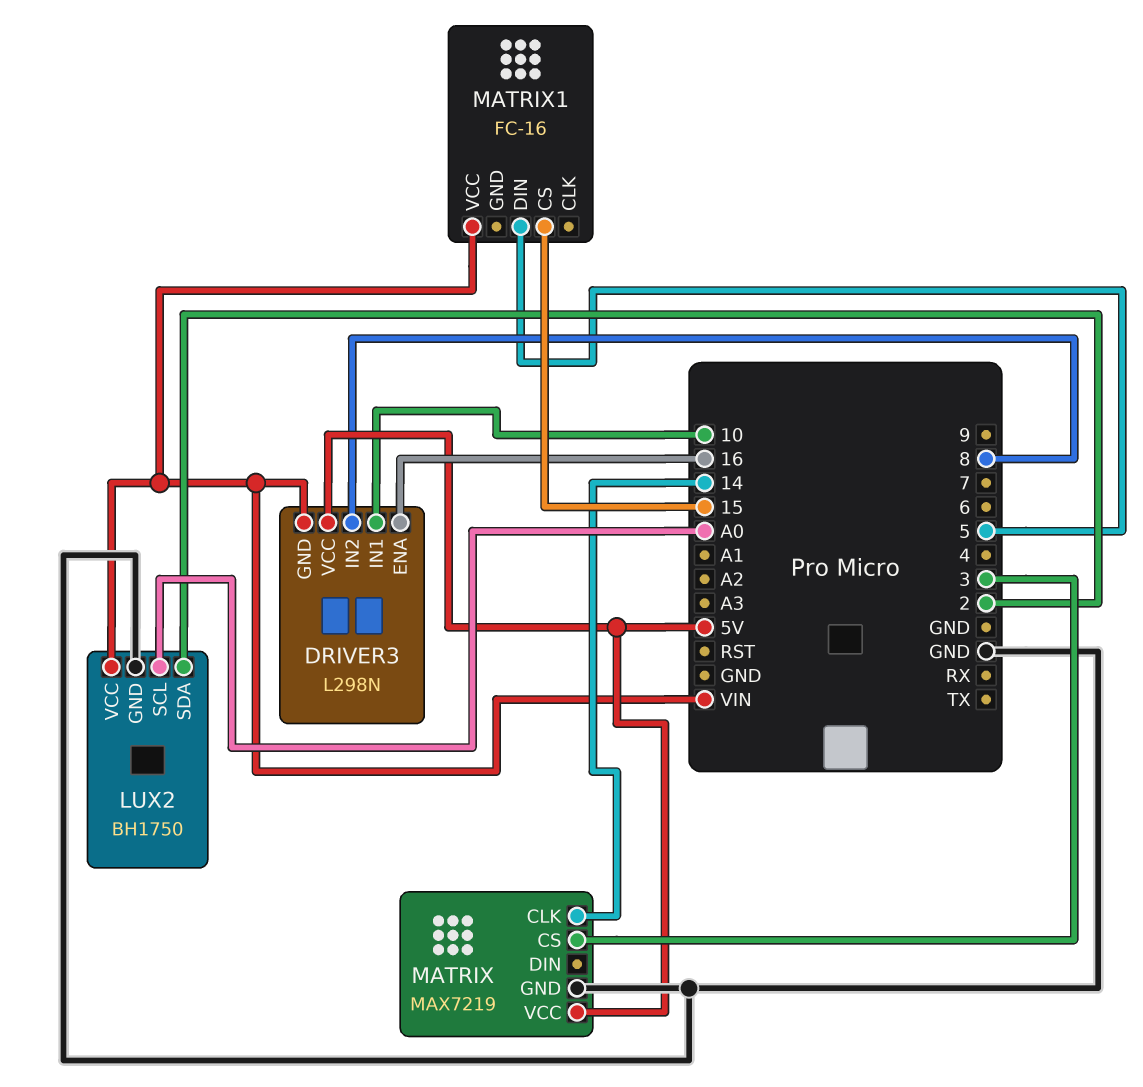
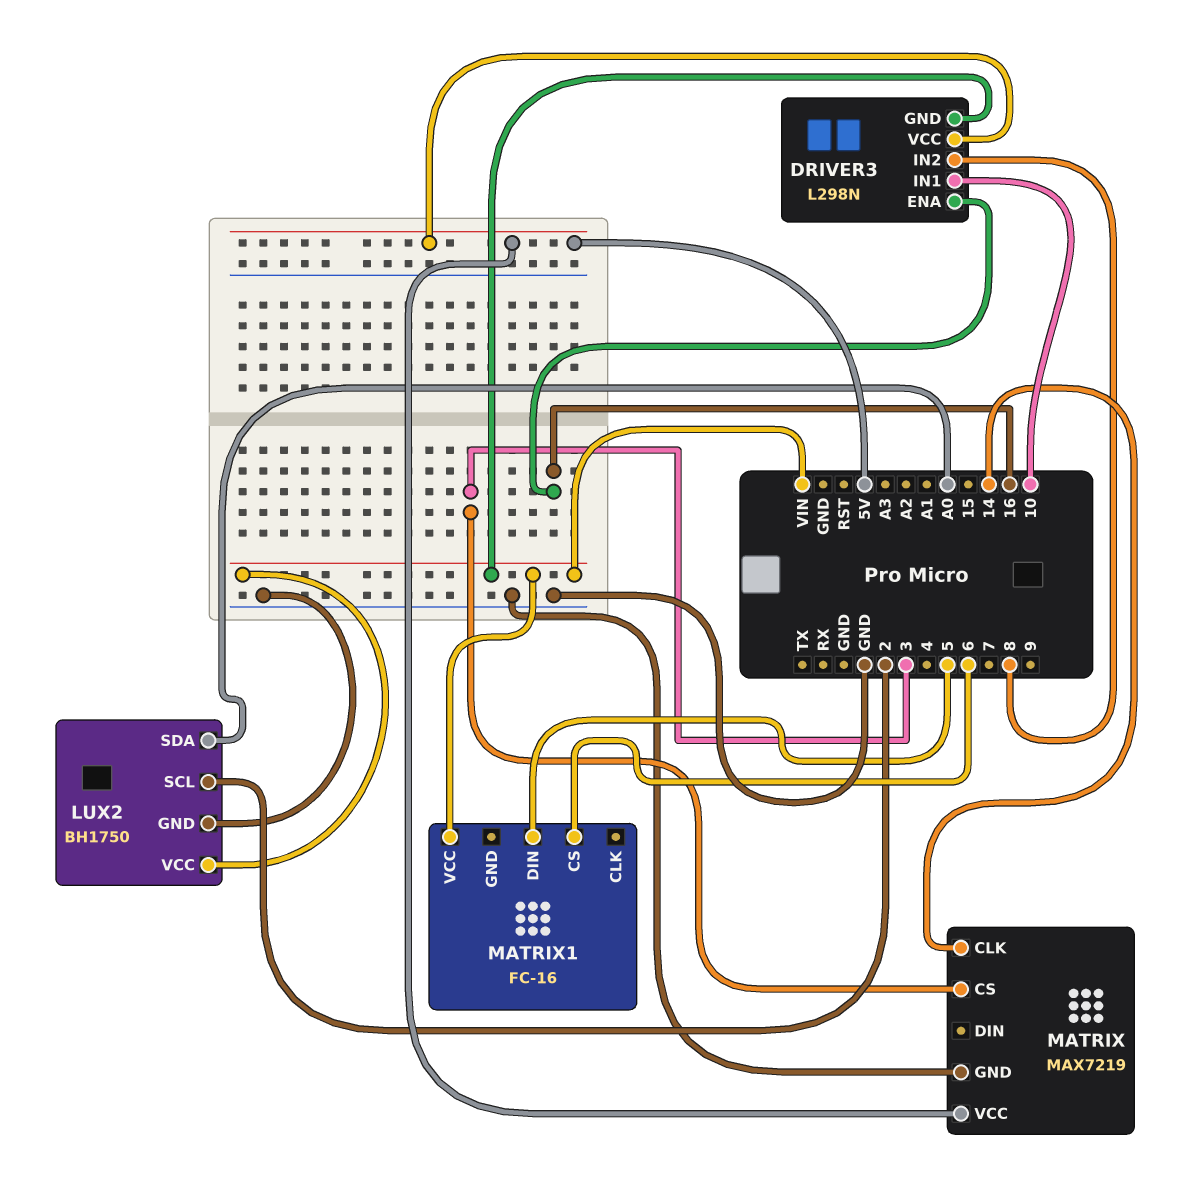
LUX2 pin SCL: A0 -> 2
LUX2 pin SDA: 2 -> A0
MATRIX1 pin CS: 15 -> 6

